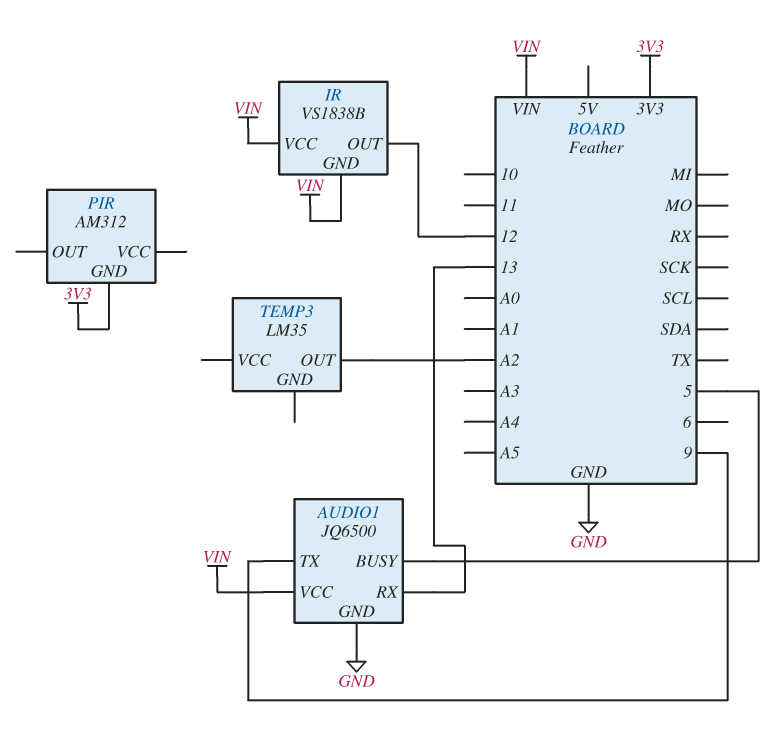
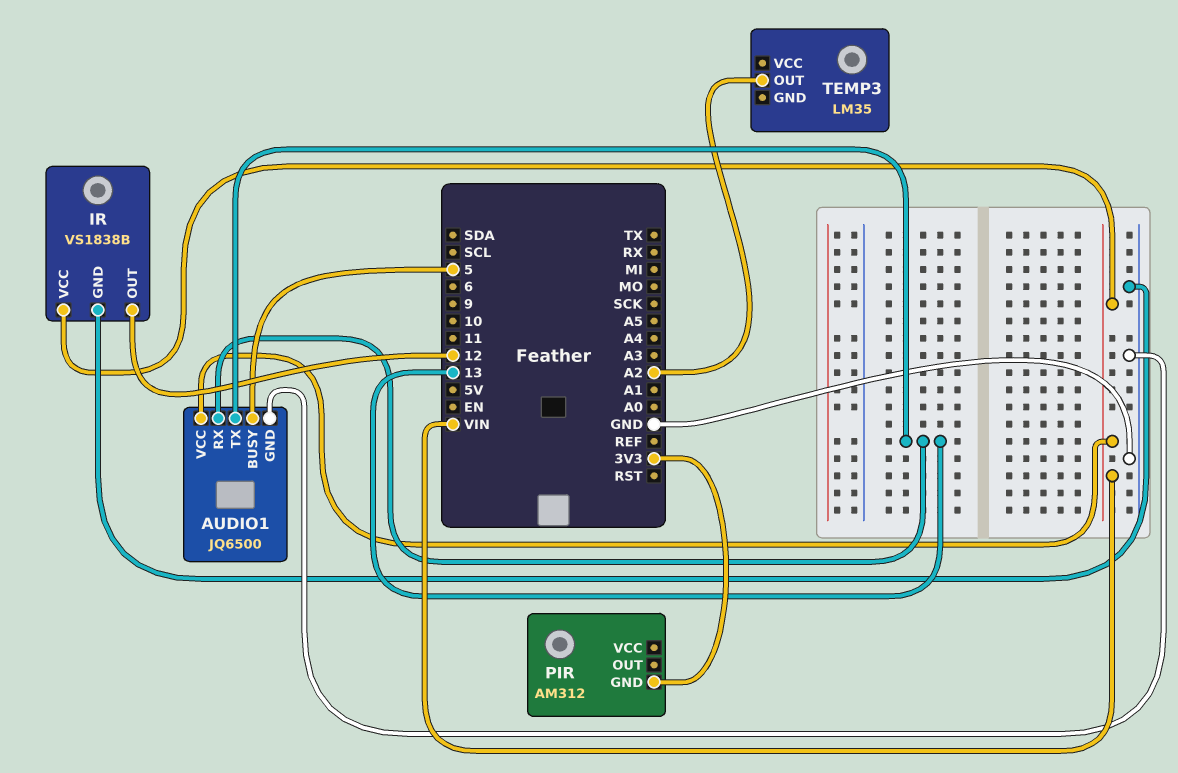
AUDIO1 pin TX: 9 -> 13
IR pin GND: VIN -> GND

